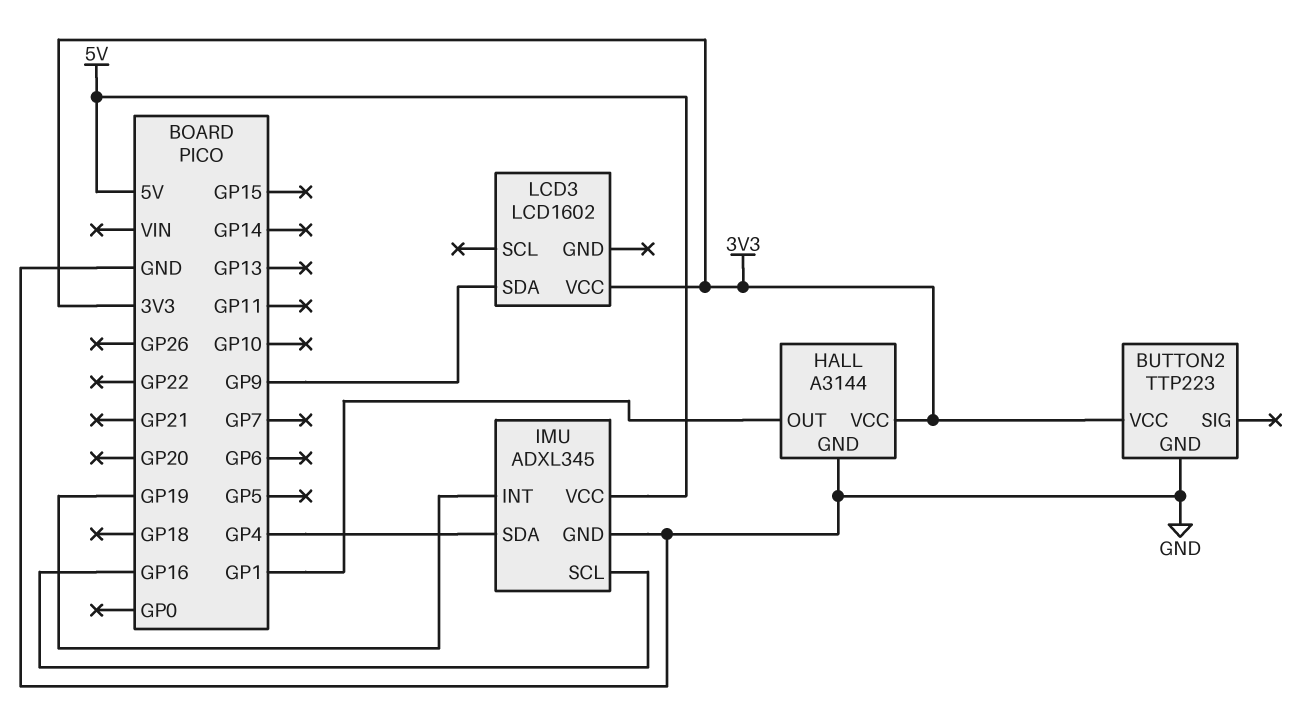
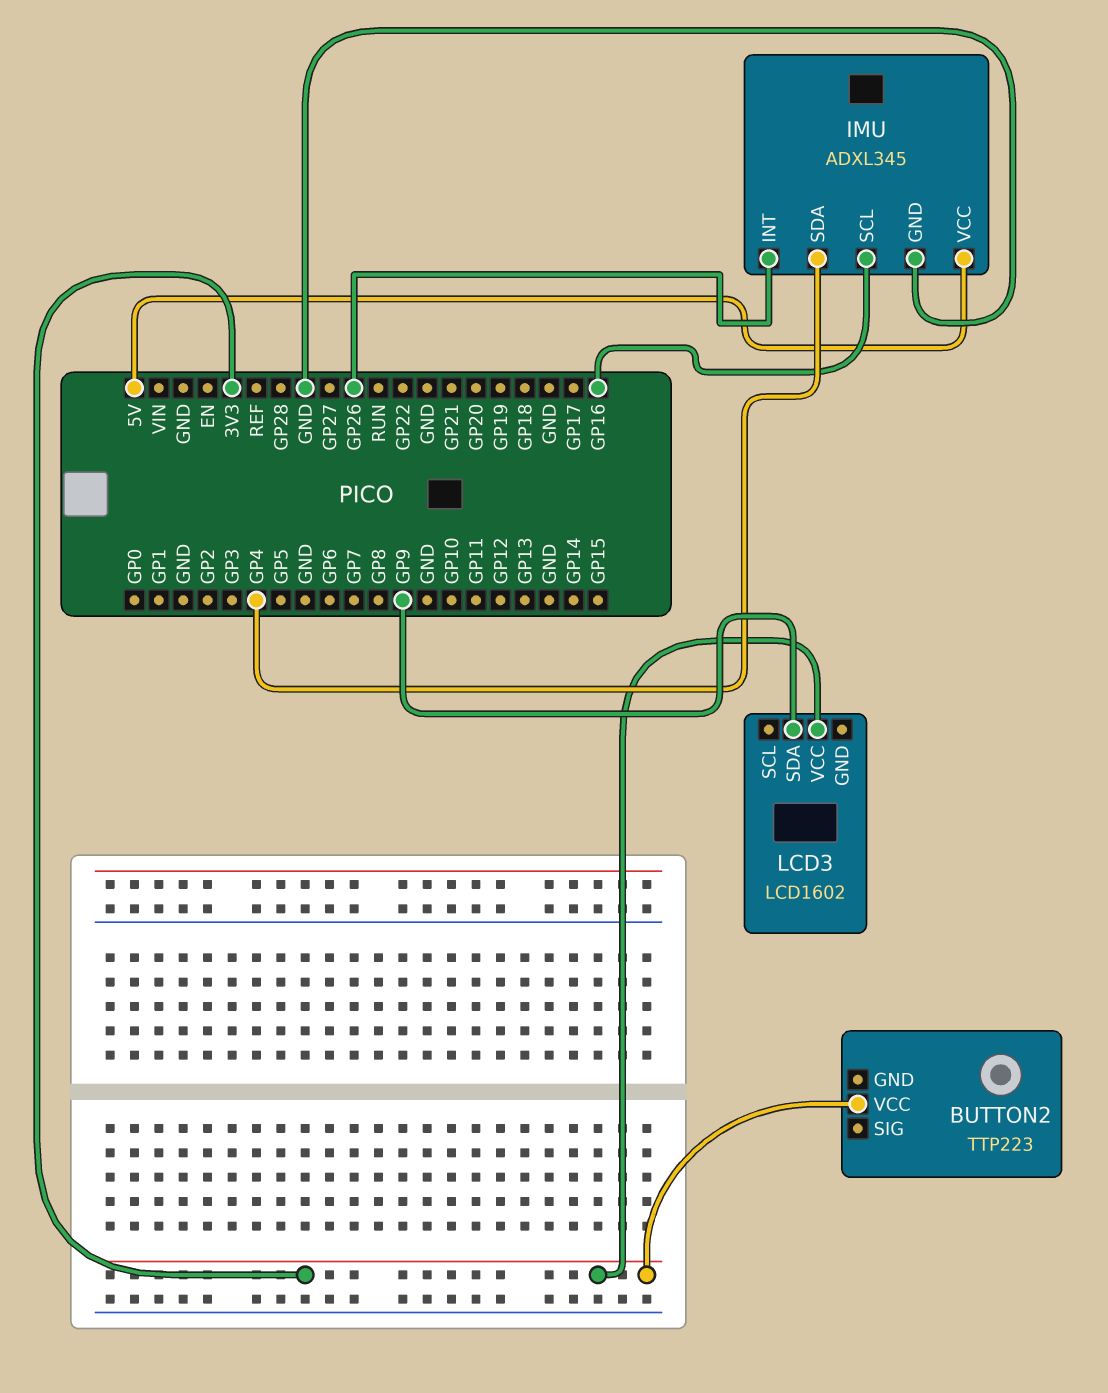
BUTTON2 pin GND: GND -> none
HALL: A3144 -> none
HALL pin GND: GND -> none
HALL pin OUT: GP1 -> none
HALL pin VCC: 3V3 -> none
IMU pin INT: GP19 -> GP26

